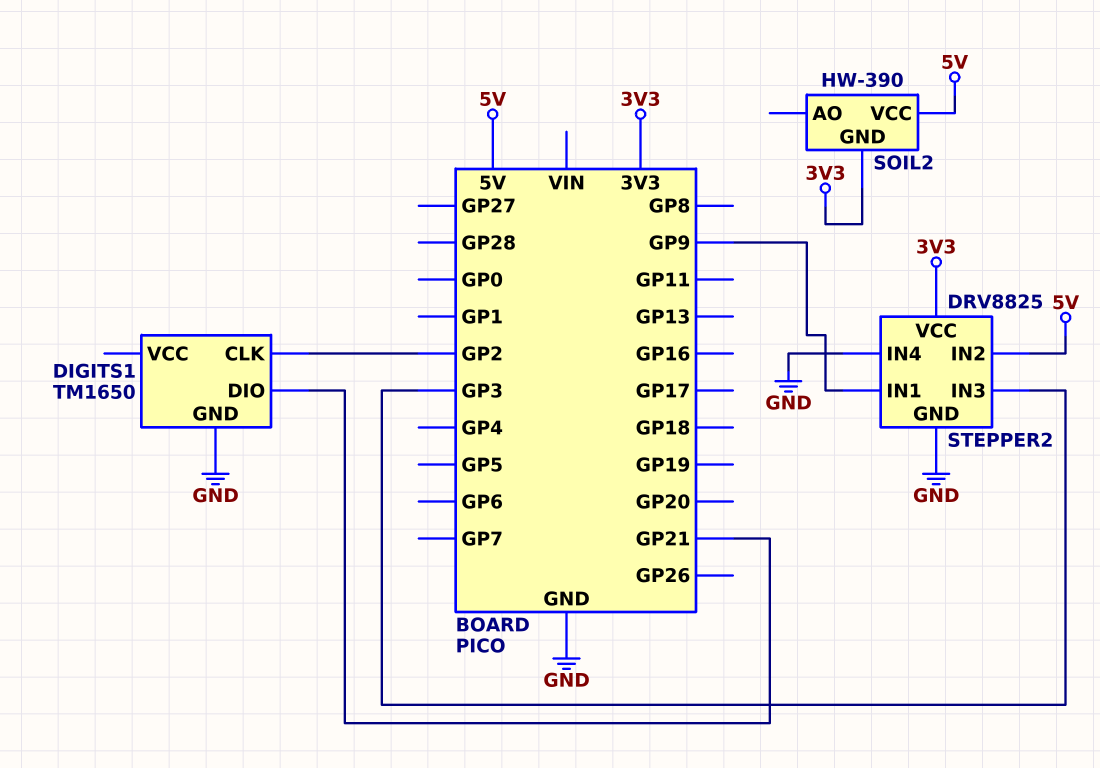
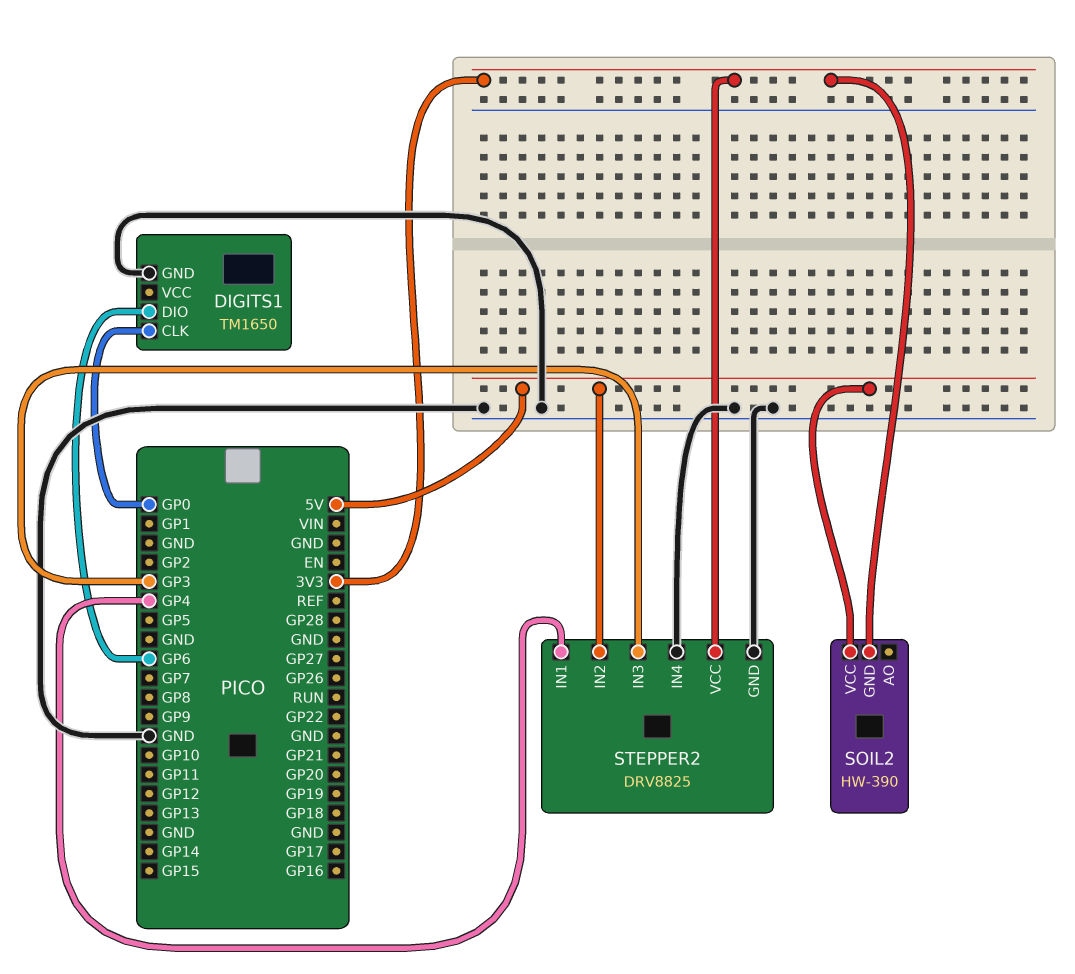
DIGITS1 pin CLK: GP2 -> GP0
DIGITS1 pin DIO: GP21 -> GP6
STEPPER2 pin IN1: GP9 -> GP4

